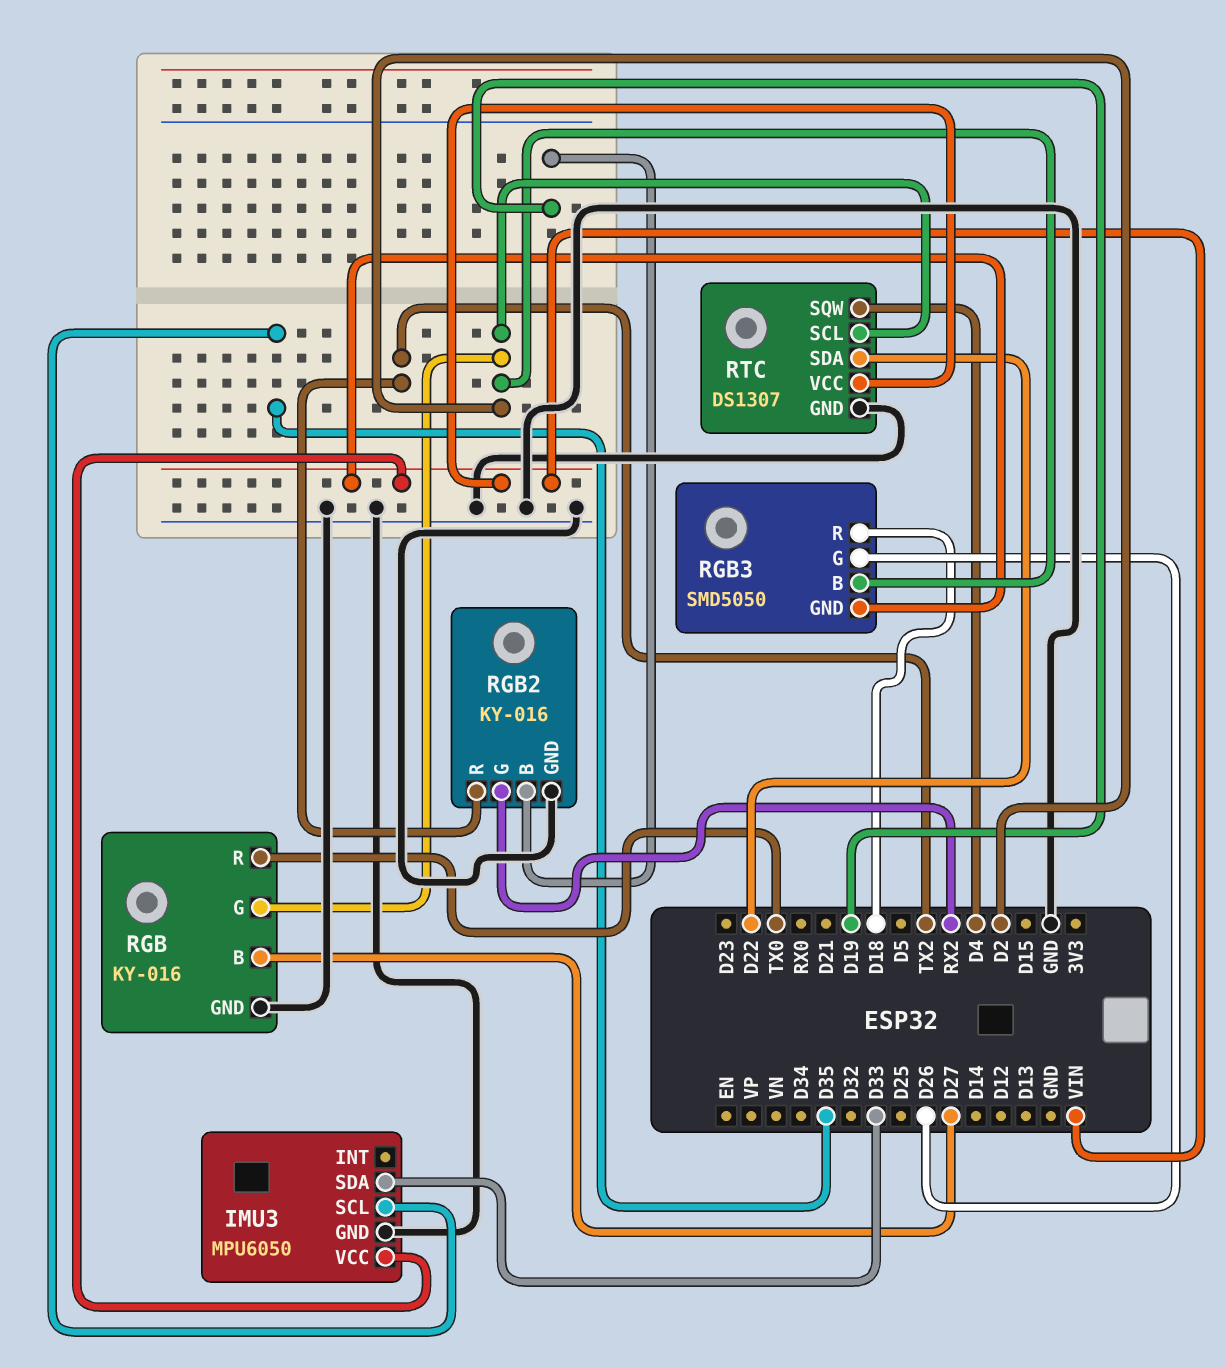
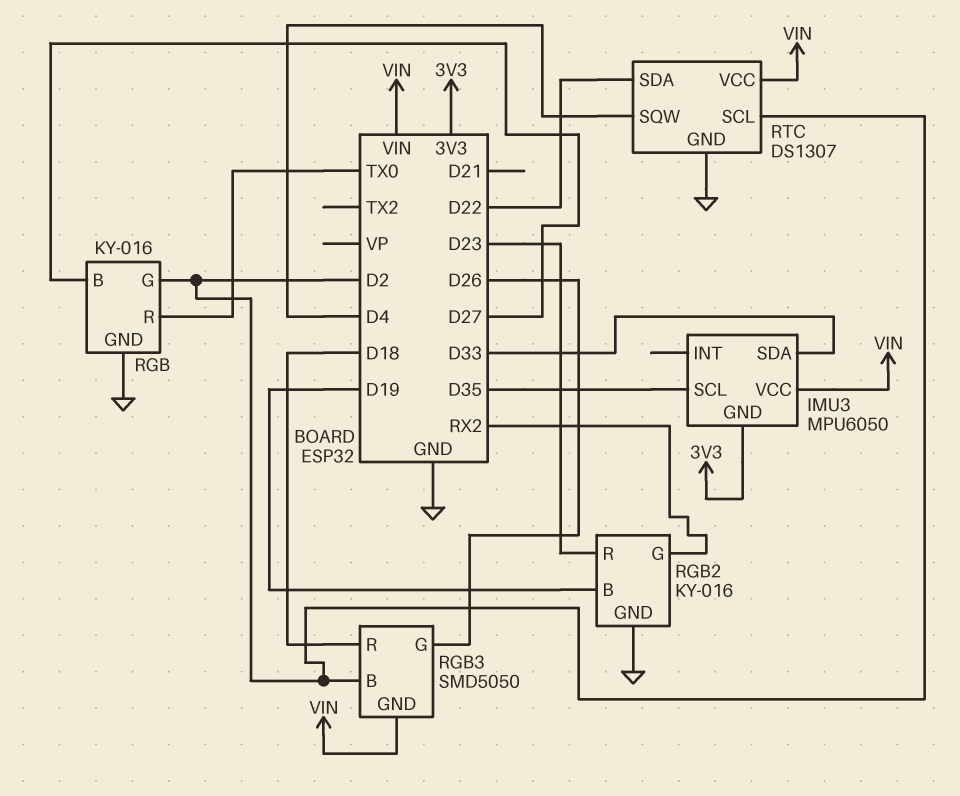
IMU3 pin GND: GND -> 3V3
RGB2 pin R: TX2 -> D23

